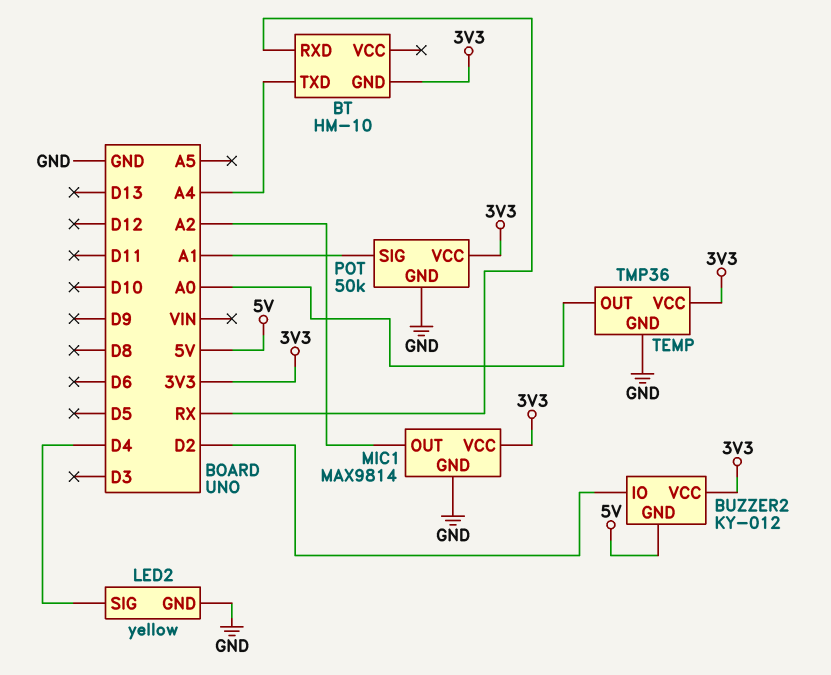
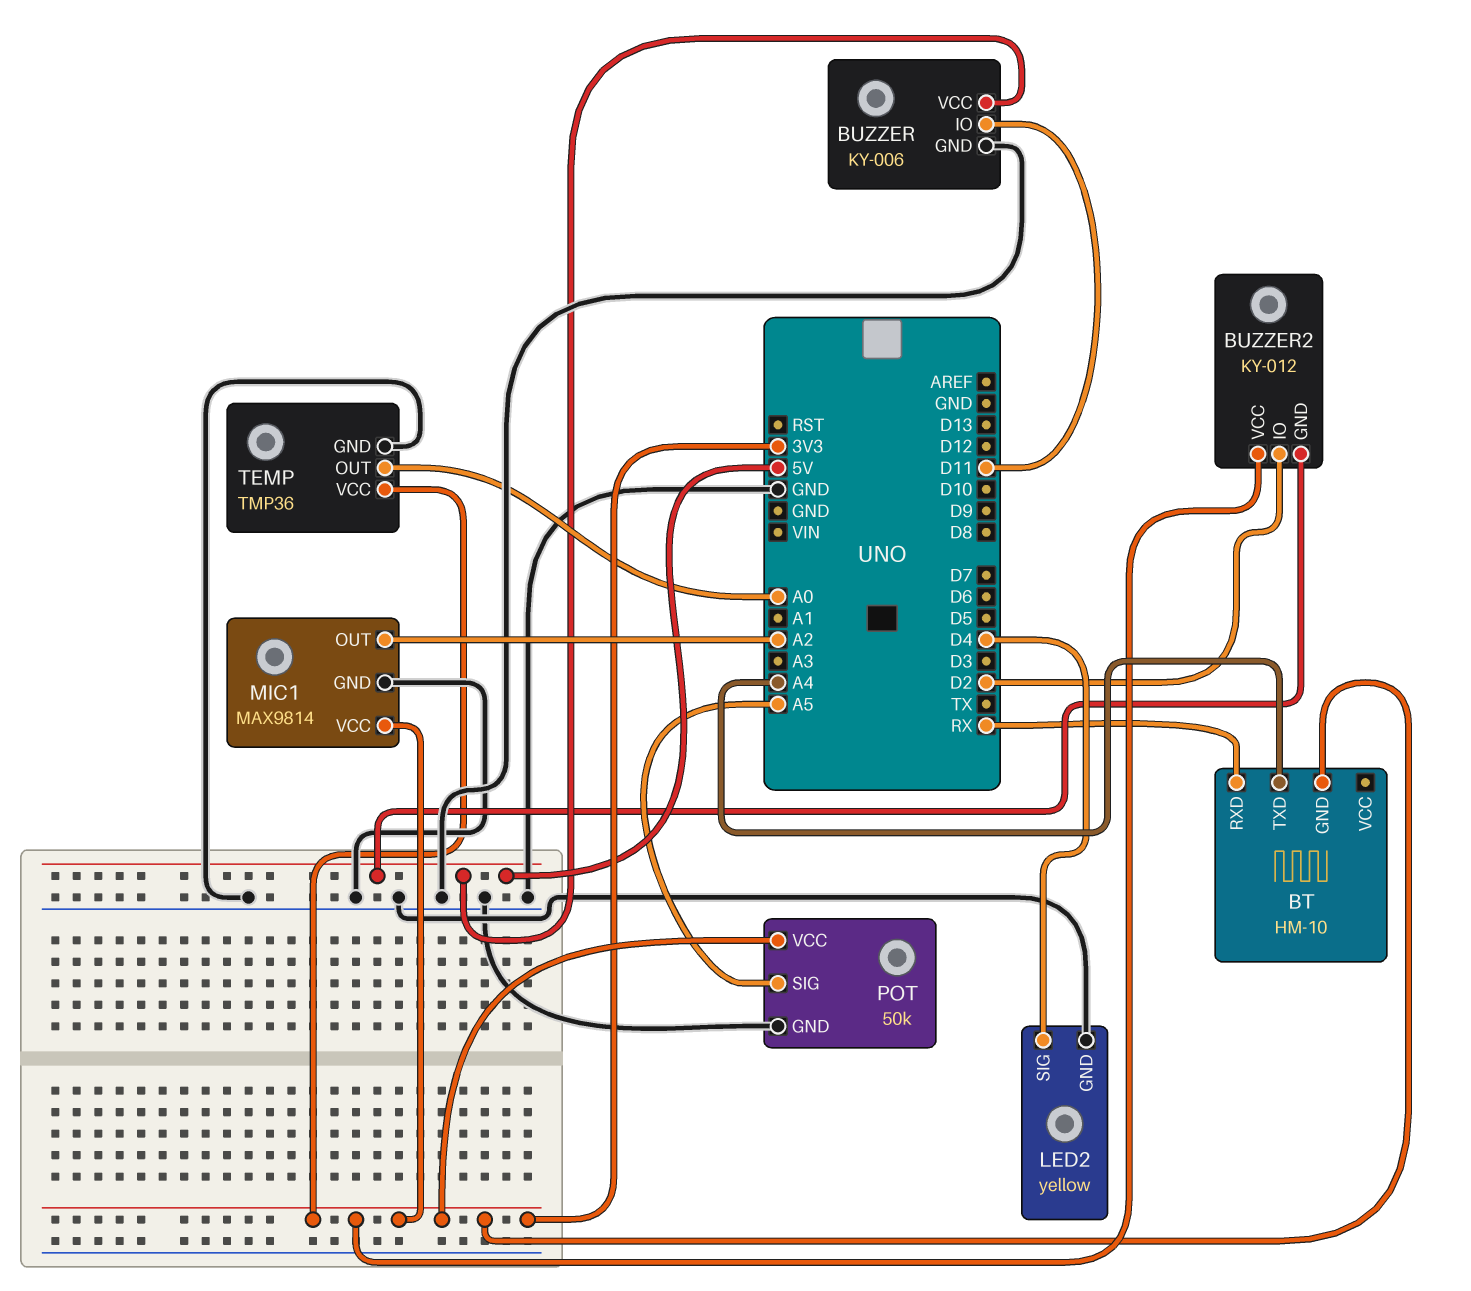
BUZZER: none -> KY-006
BUZZER pin GND: none -> GND
BUZZER pin IO: none -> D11
BUZZER pin VCC: none -> 5V
POT pin SIG: A1 -> A5

